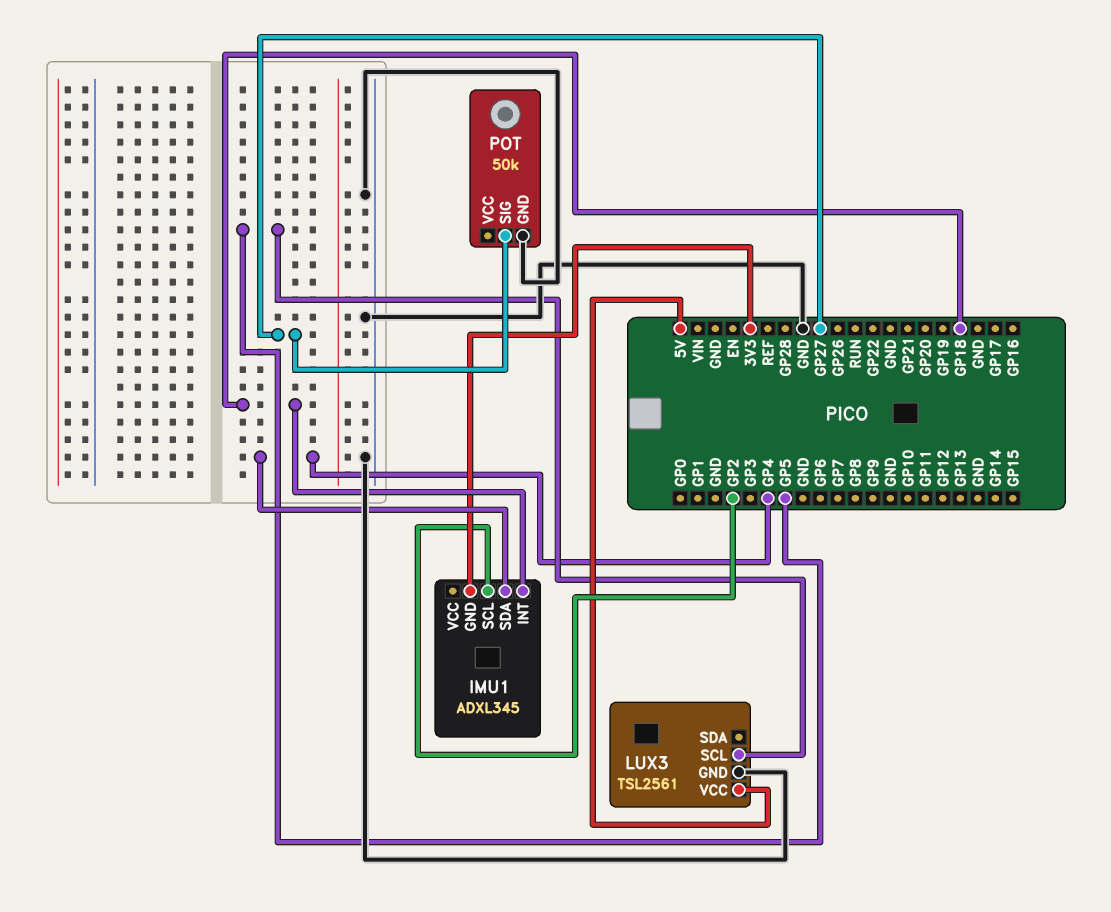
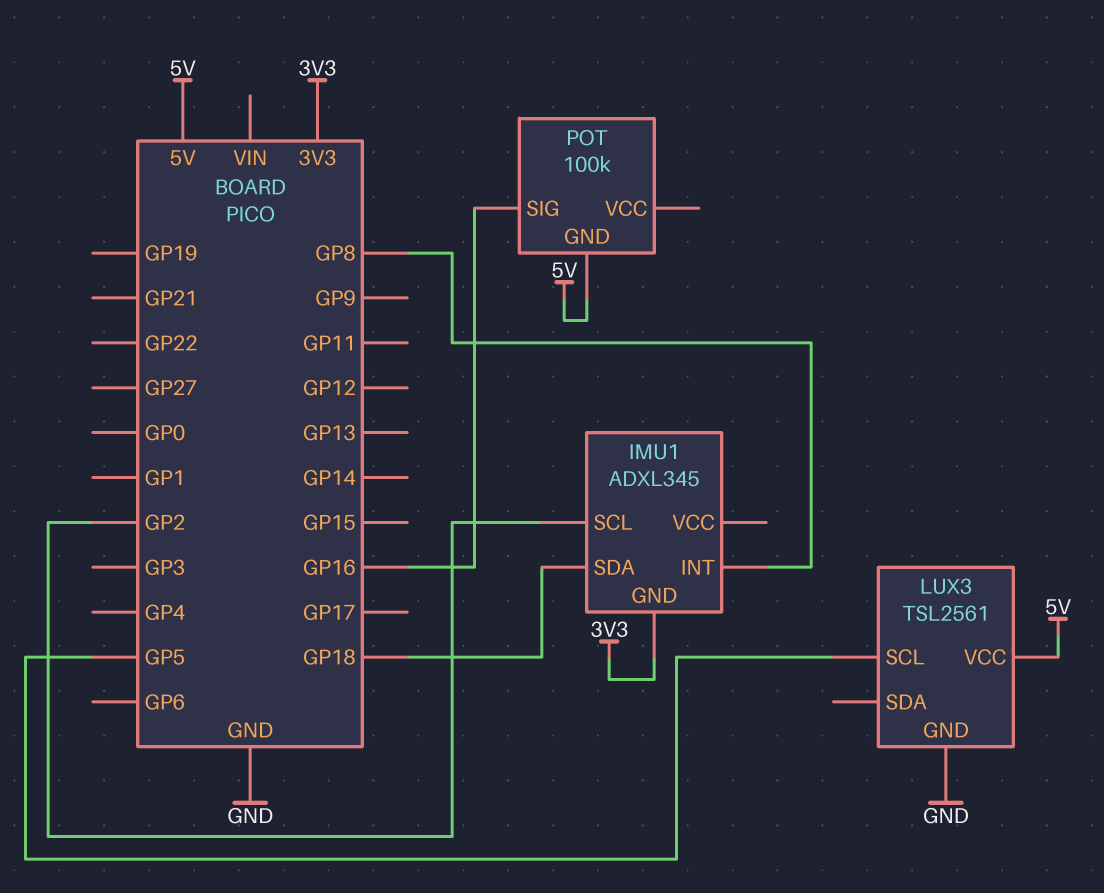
IMU1 pin INT: GP18 -> GP8
IMU1 pin SDA: GP4 -> GP18
POT: 50k -> 100k
POT pin GND: GND -> 5V
POT pin SIG: GP27 -> GP16

